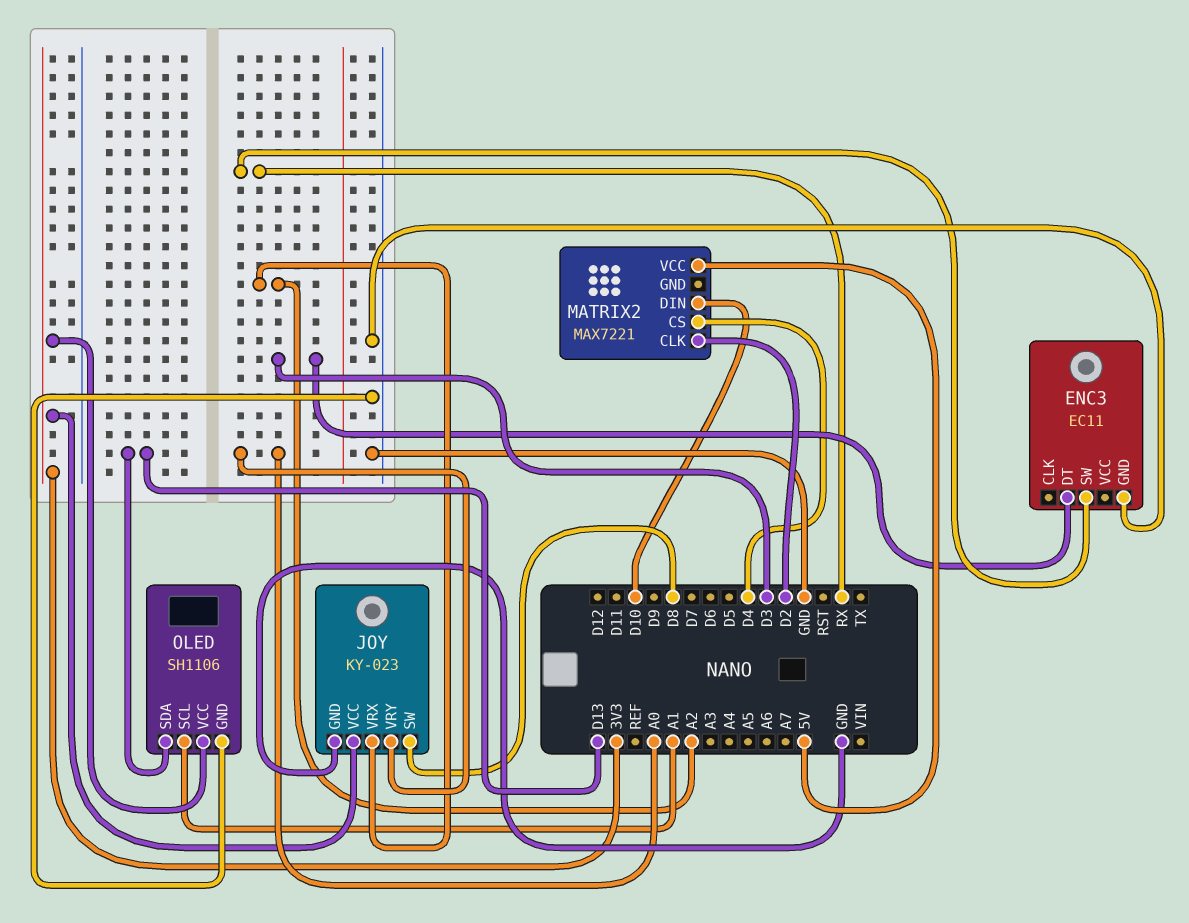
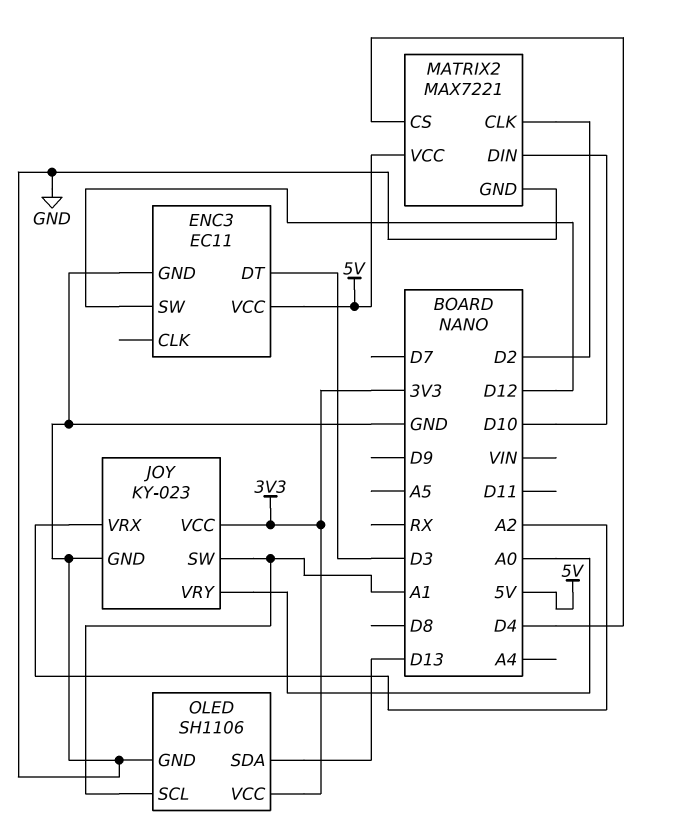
ENC3 pin SW: RX -> D12
ENC3 pin VCC: none -> 5V
JOY pin SW: D8 -> A1
MATRIX2 pin GND: none -> GND

